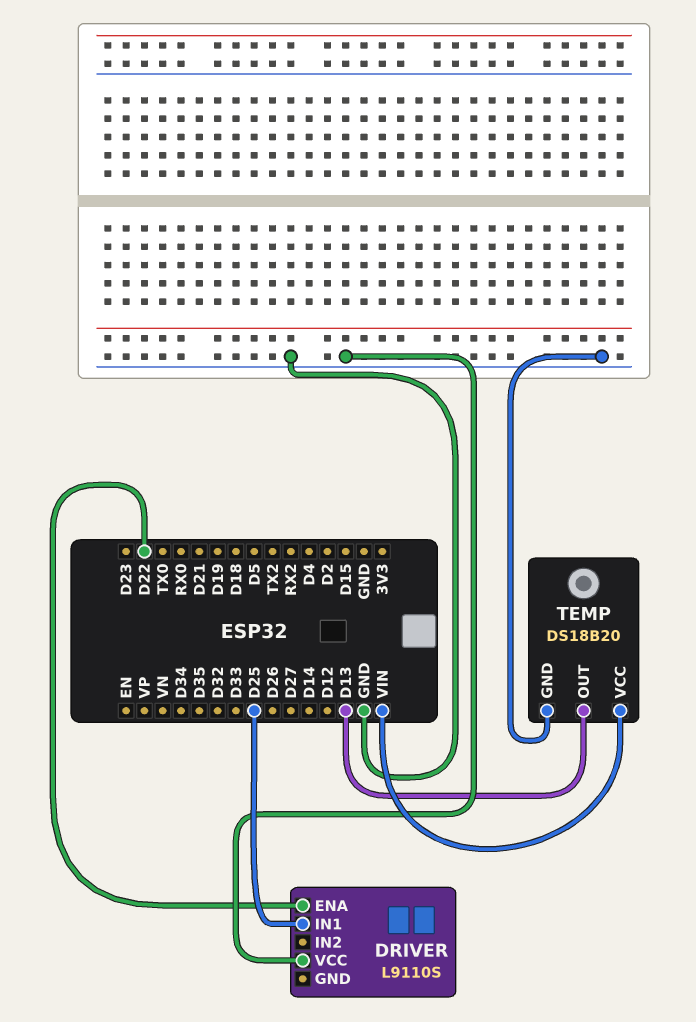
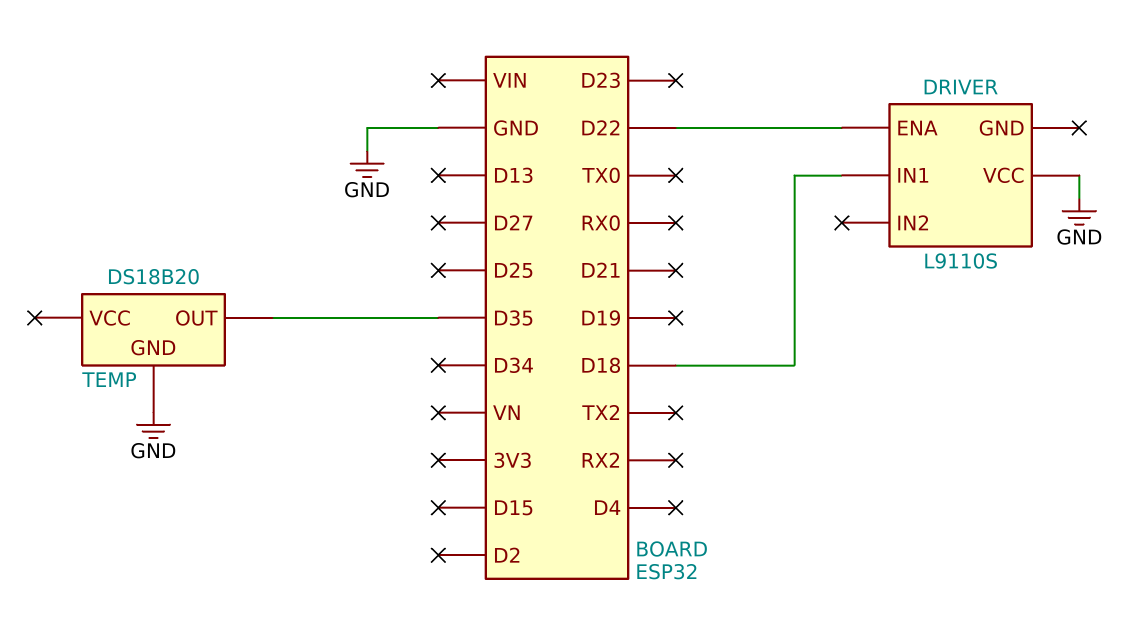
DRIVER pin IN1: D25 -> D18
TEMP pin OUT: D13 -> D35
TEMP pin VCC: VIN -> none

